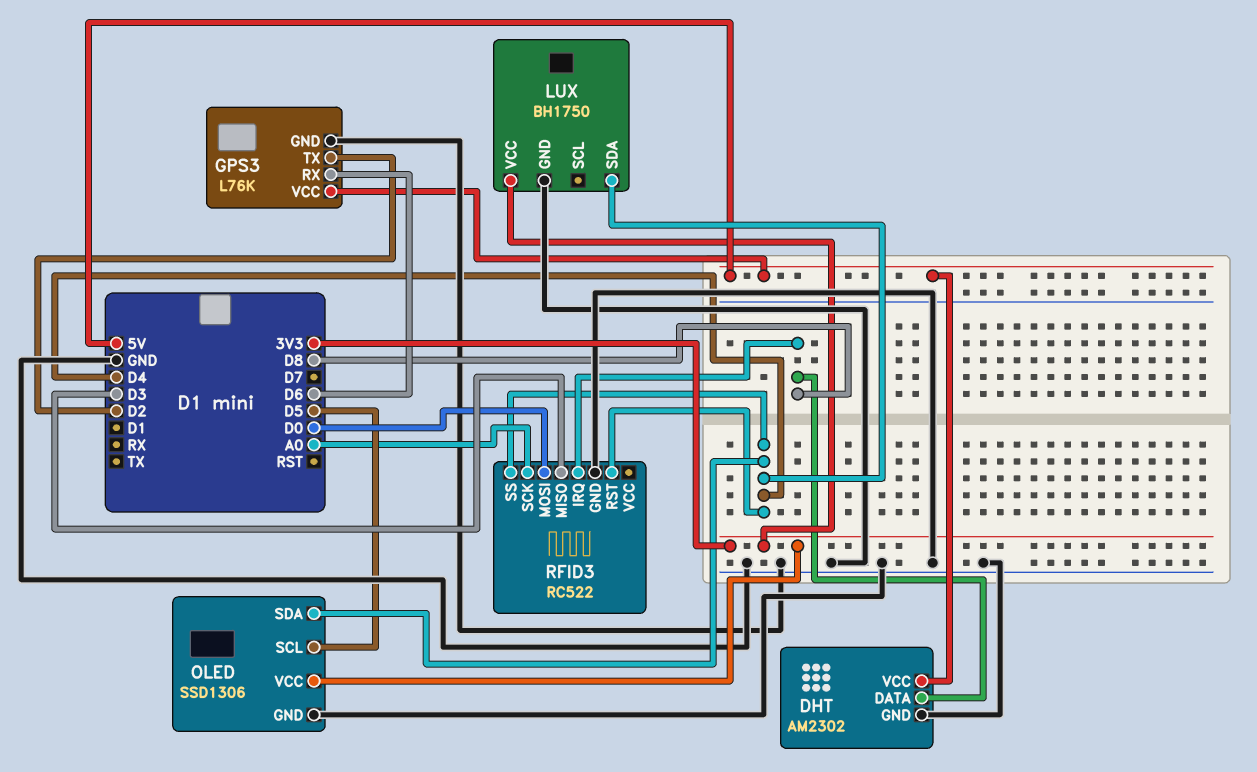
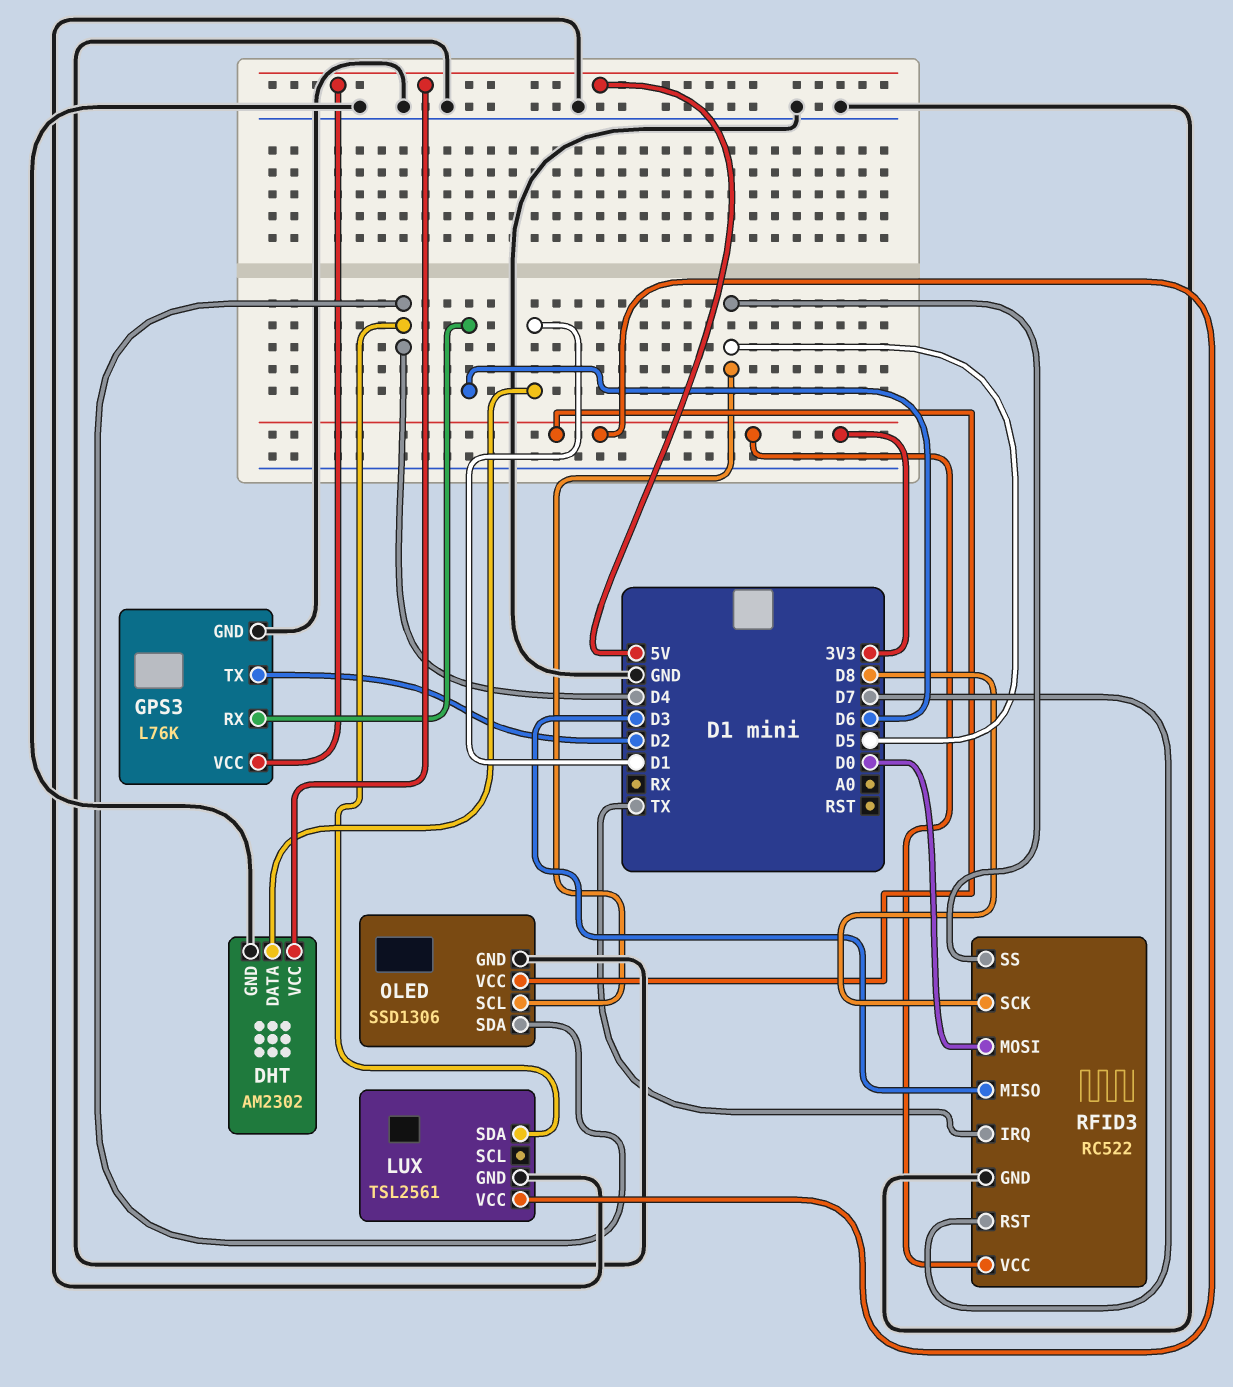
DHT pin DATA: D8 -> D1
LUX: BH1750 -> TSL2561
RFID3 pin IRQ: D8 -> TX
RFID3 pin RST: D4 -> D7
RFID3 pin SCK: A0 -> D8
RFID3 pin SS: D4 -> D5
RFID3 pin VCC: none -> 3V3

